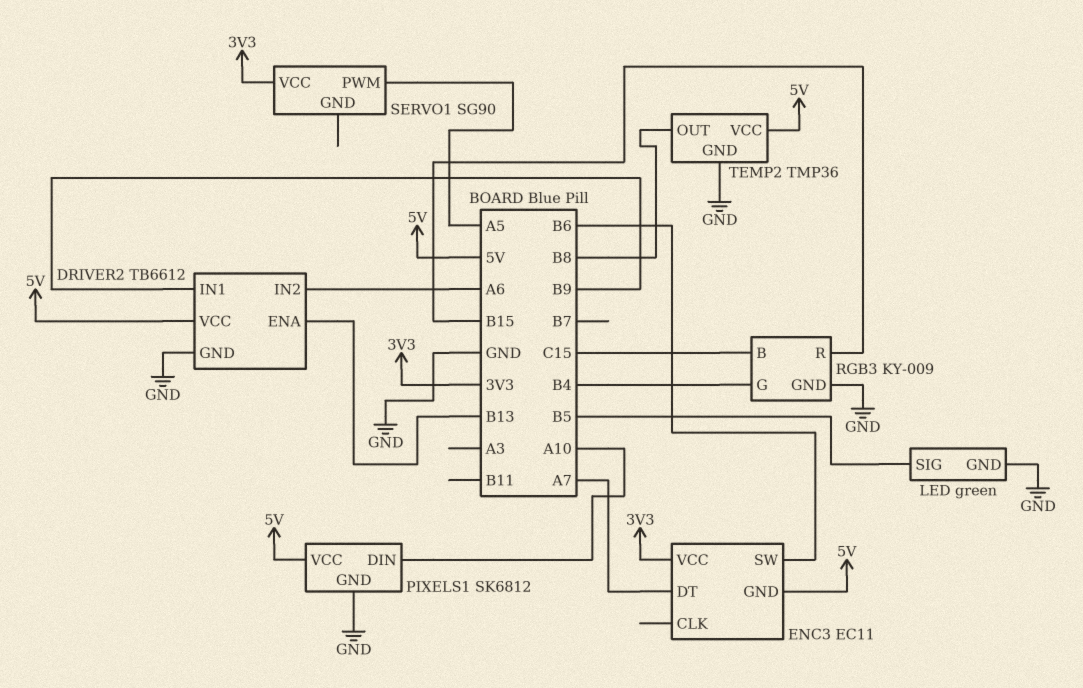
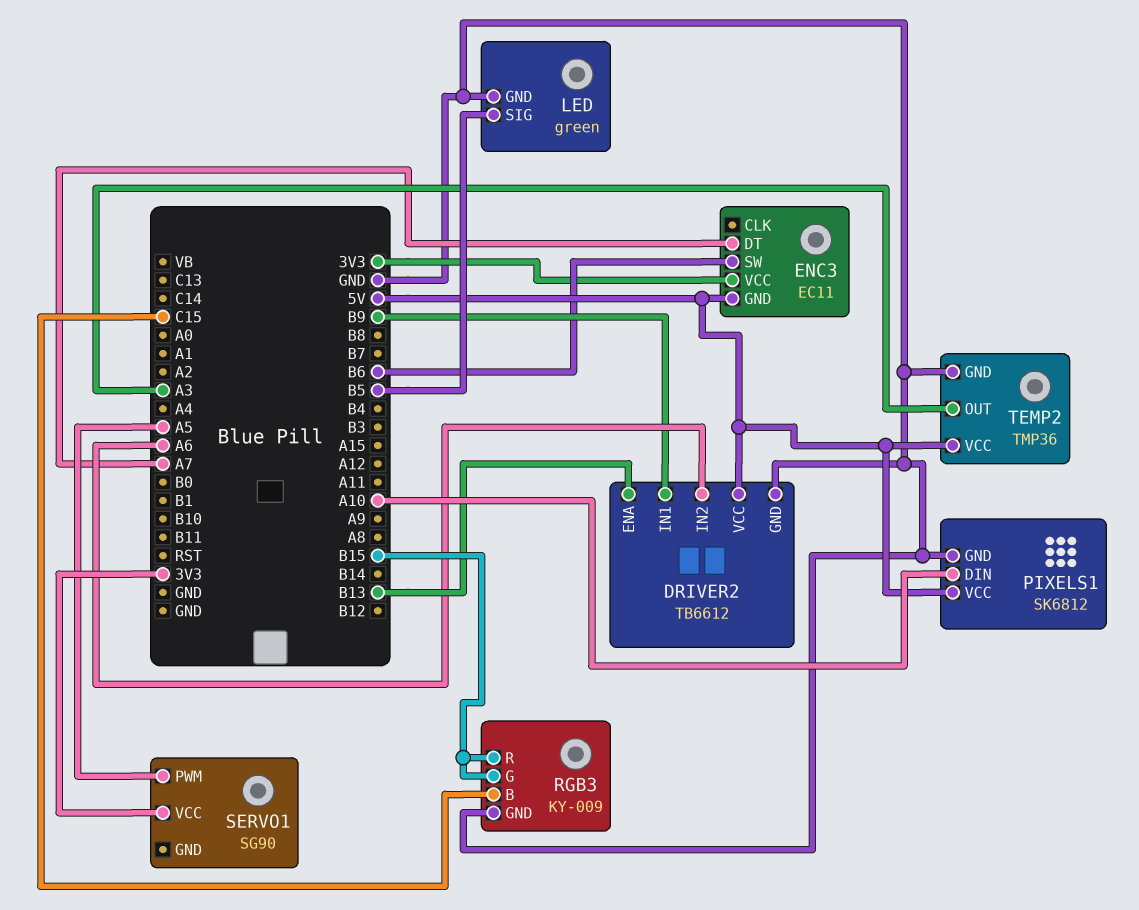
RGB3 pin G: B4 -> B15
TEMP2 pin OUT: B8 -> A3

